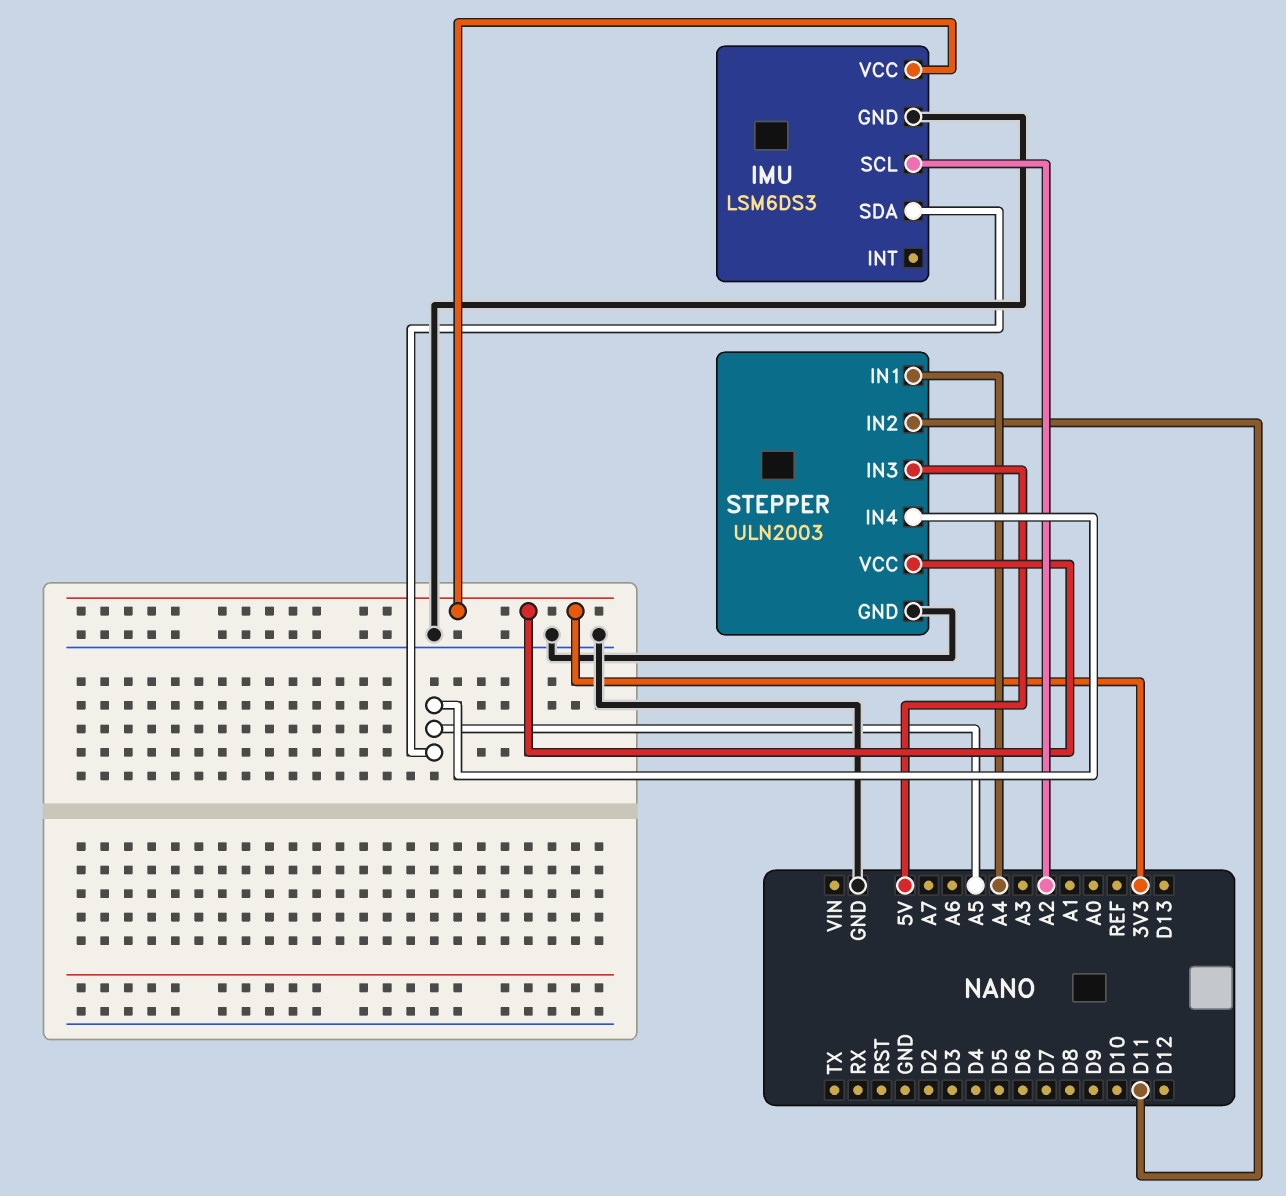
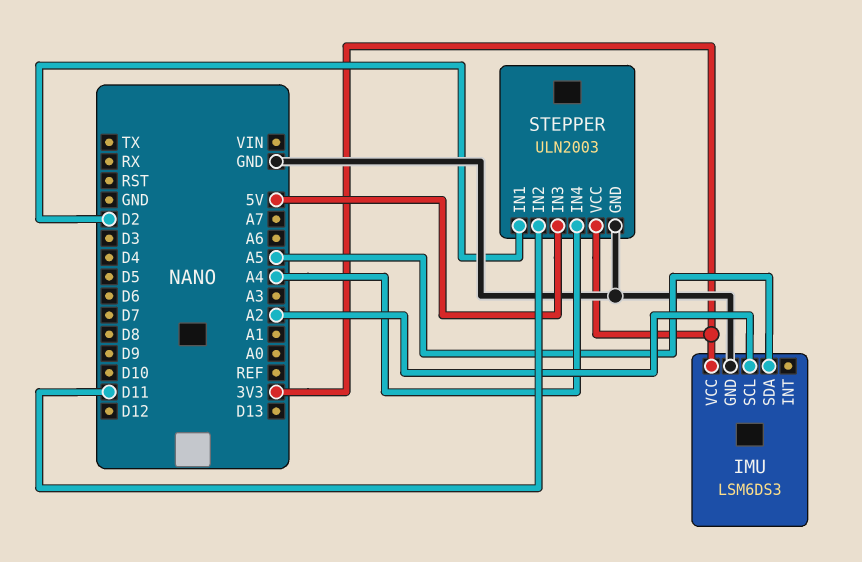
STEPPER pin IN1: A4 -> D2
STEPPER pin IN4: A5 -> A4

